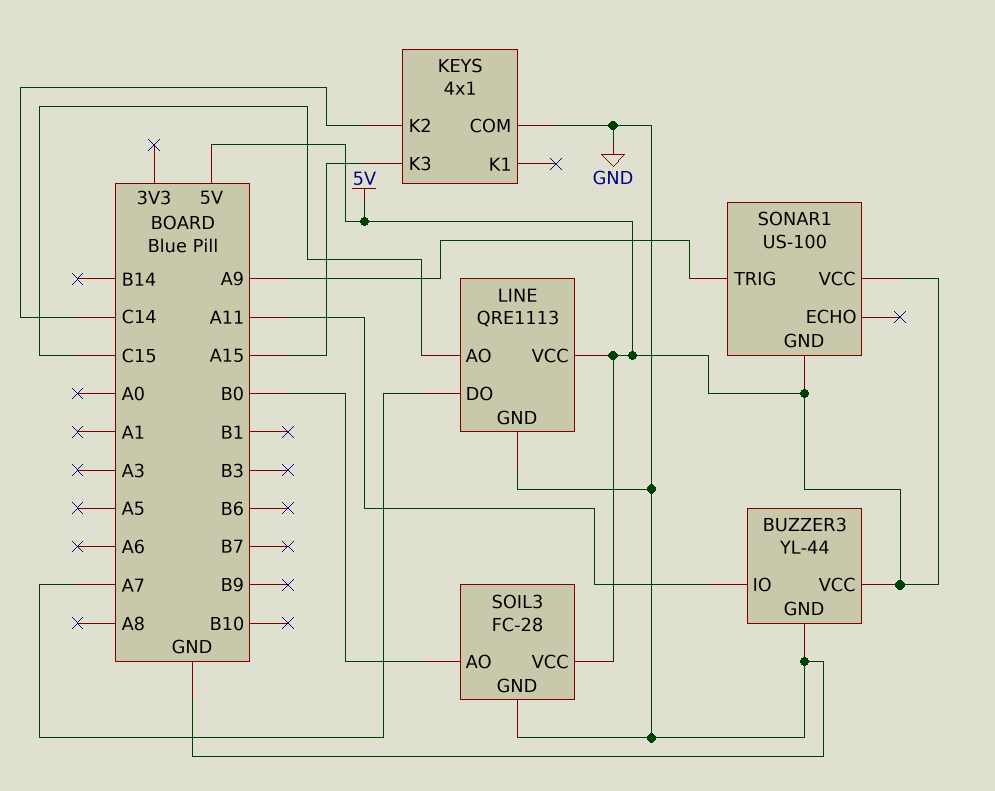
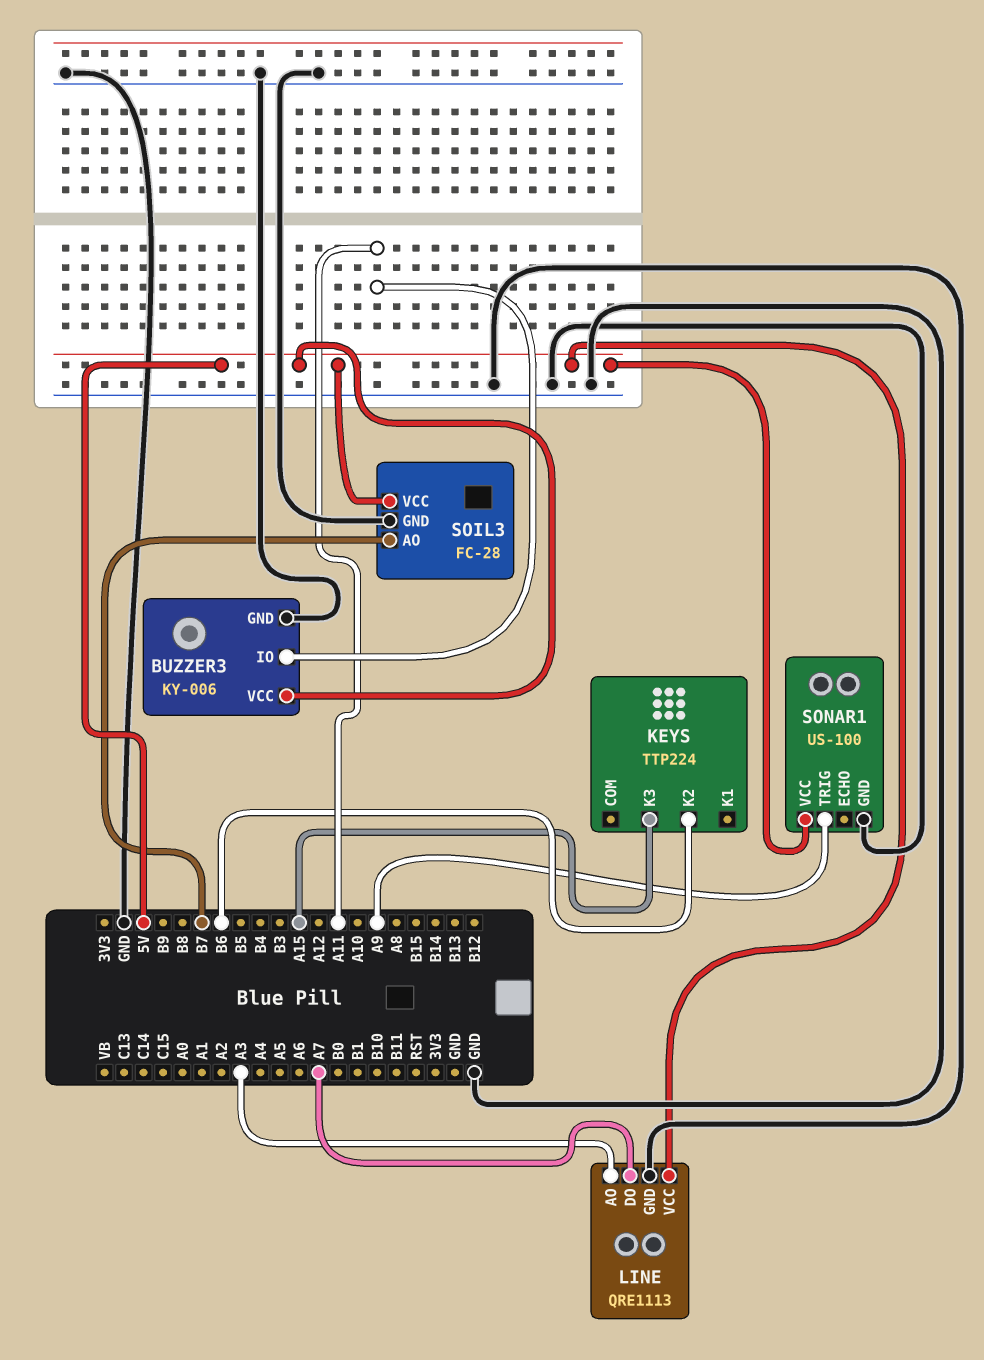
BUZZER3: YL-44 -> KY-006
KEYS: 4x1 -> TTP224
KEYS pin COM: GND -> none
KEYS pin K2: C14 -> B6
LINE pin AO: C15 -> A3
SOIL3 pin AO: B0 -> B7
SONAR1 pin GND: 5V -> GND

